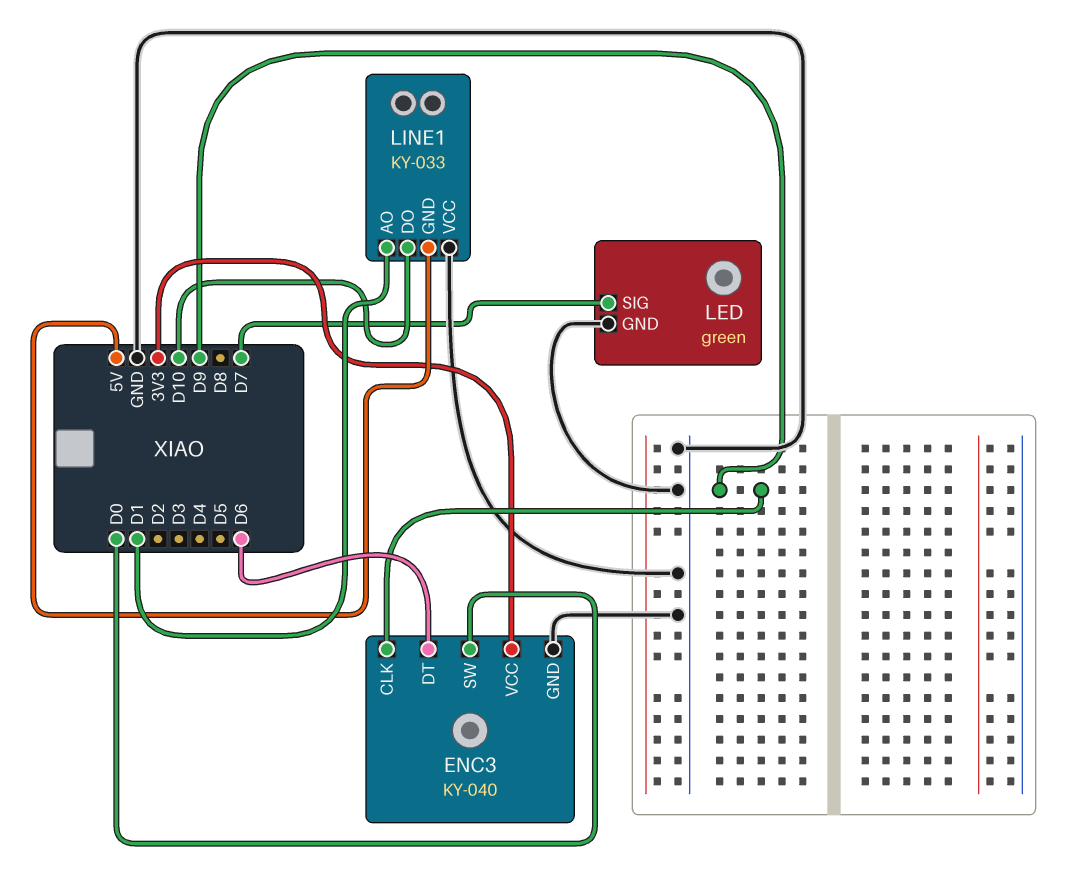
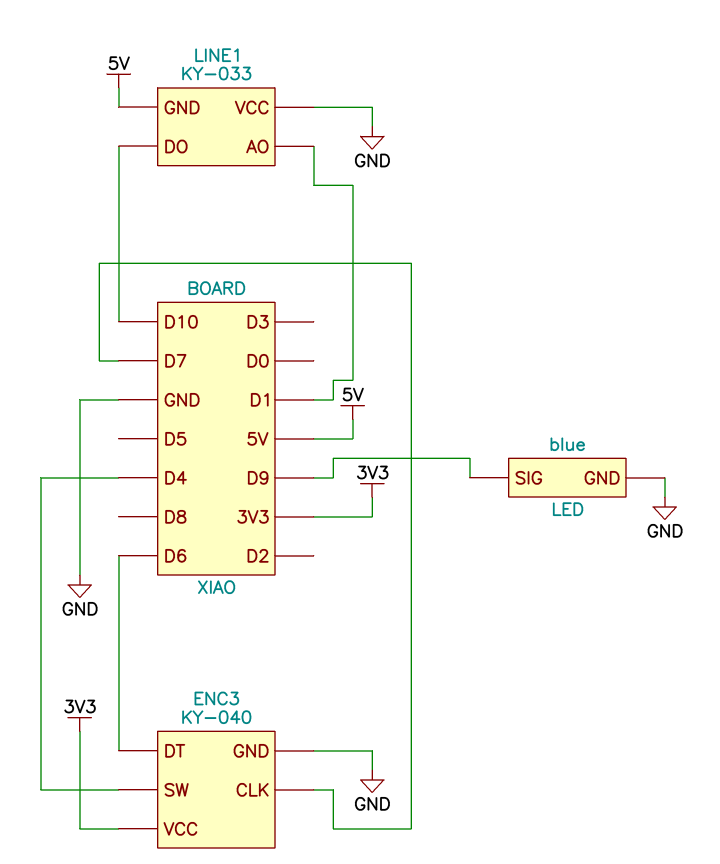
ENC3 pin CLK: D9 -> D7
ENC3 pin SW: D0 -> D4
LED: green -> blue
LED pin SIG: D7 -> D9

